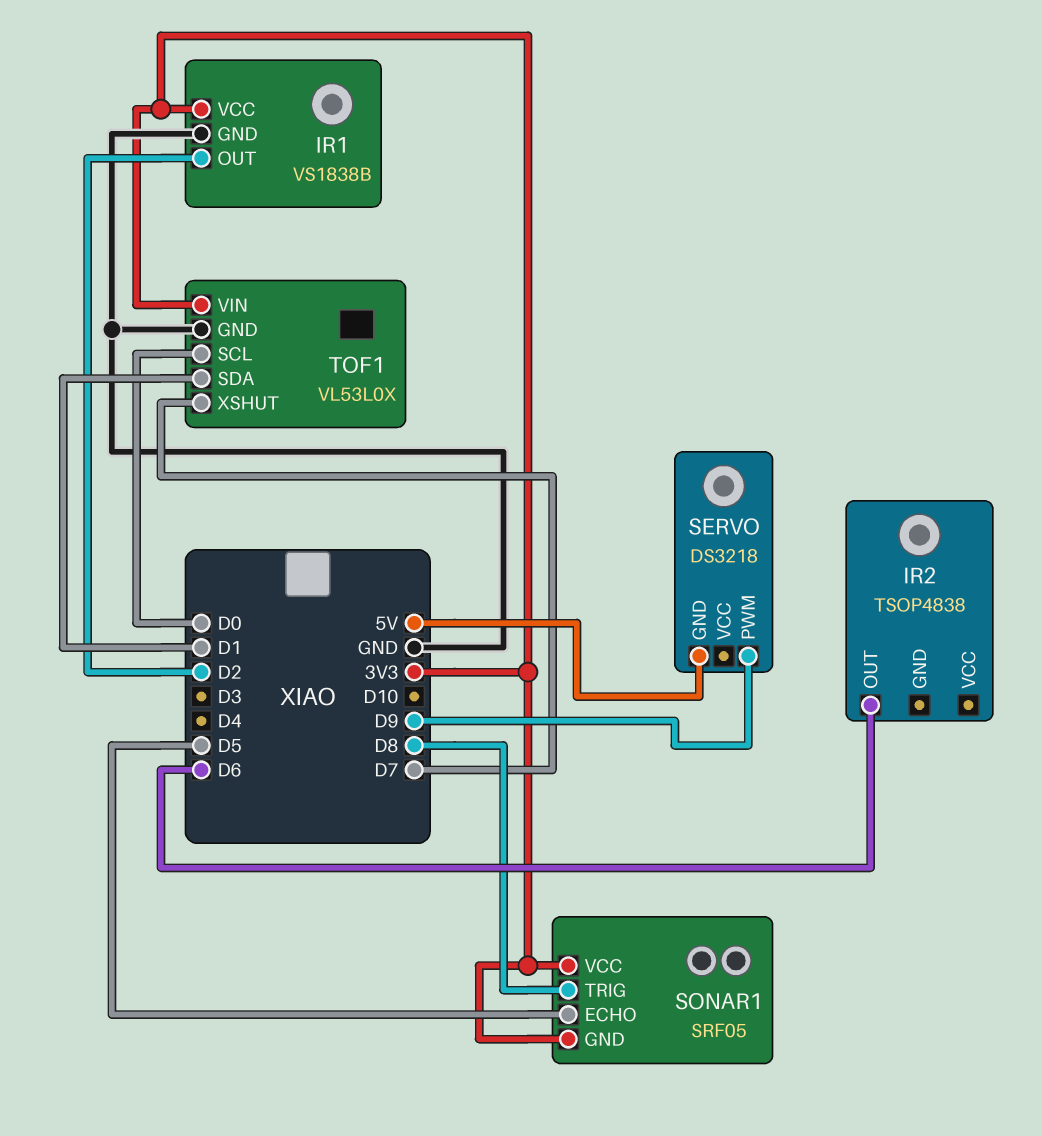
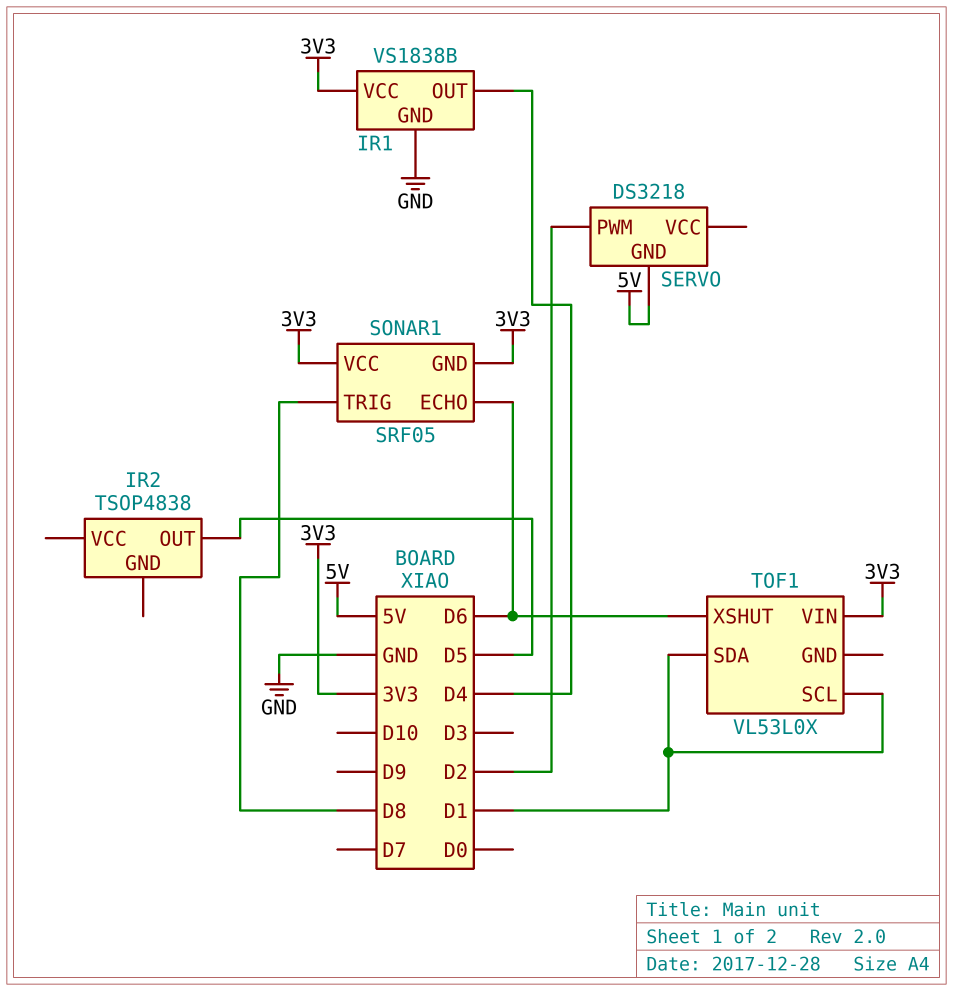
IR1 pin OUT: D2 -> D4
IR2 pin OUT: D6 -> D5
SERVO pin PWM: D9 -> D2
SONAR1 pin ECHO: D5 -> D6
TOF1 pin GND: GND -> none
TOF1 pin SCL: D0 -> D1
TOF1 pin XSHUT: D7 -> D6

